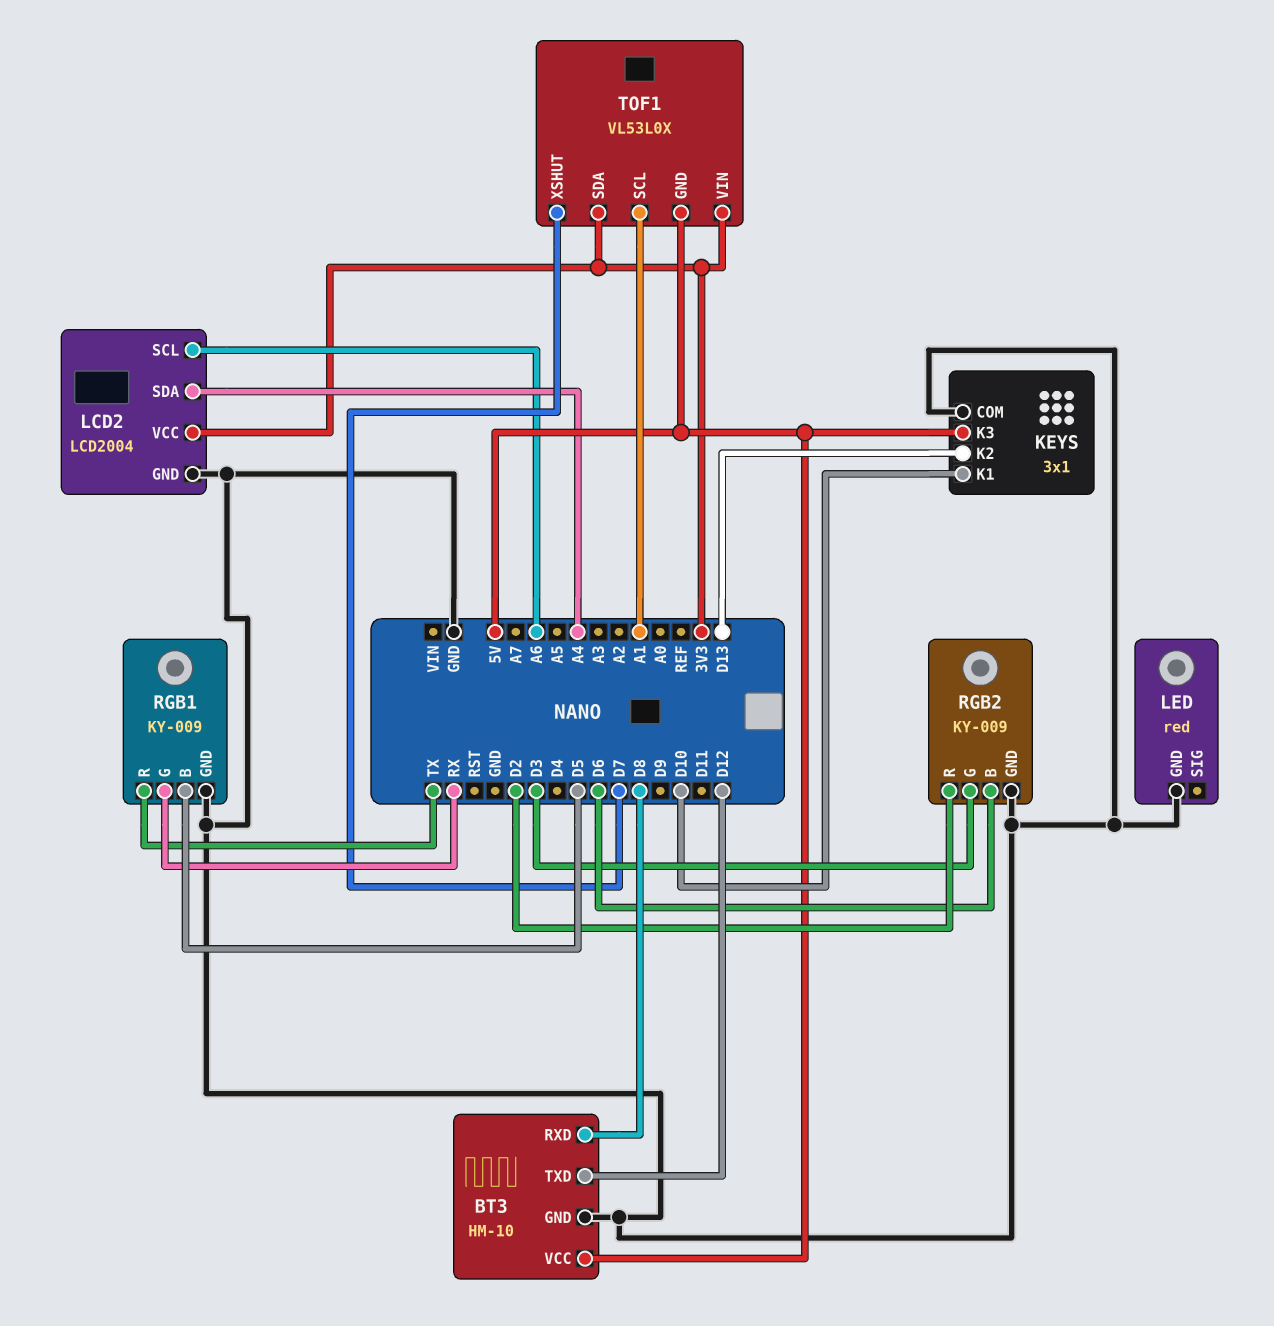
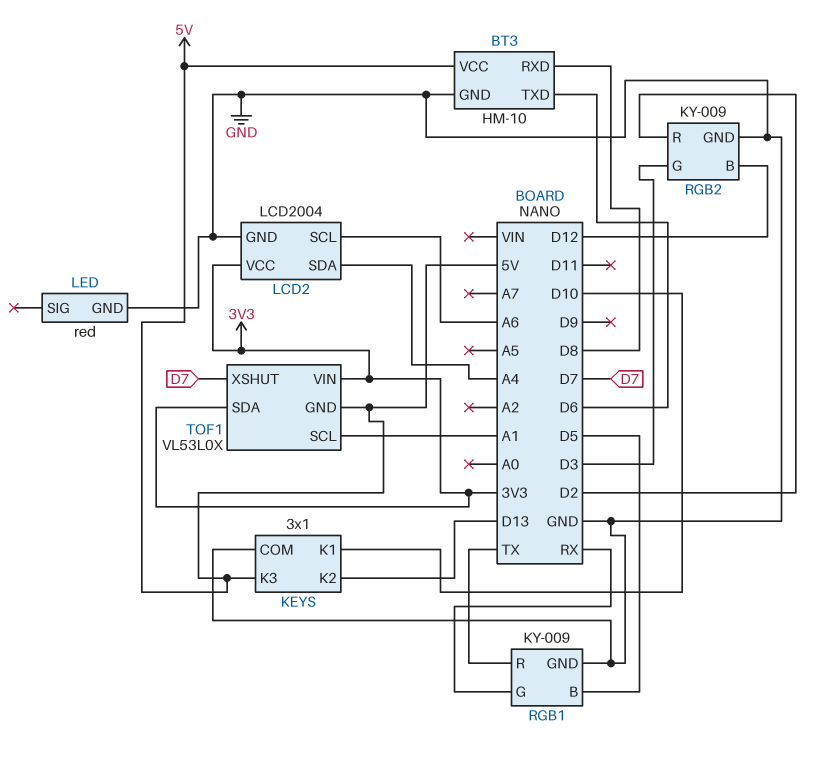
BT3 pin TXD: D12 -> D6
RGB2 pin B: D6 -> D12

